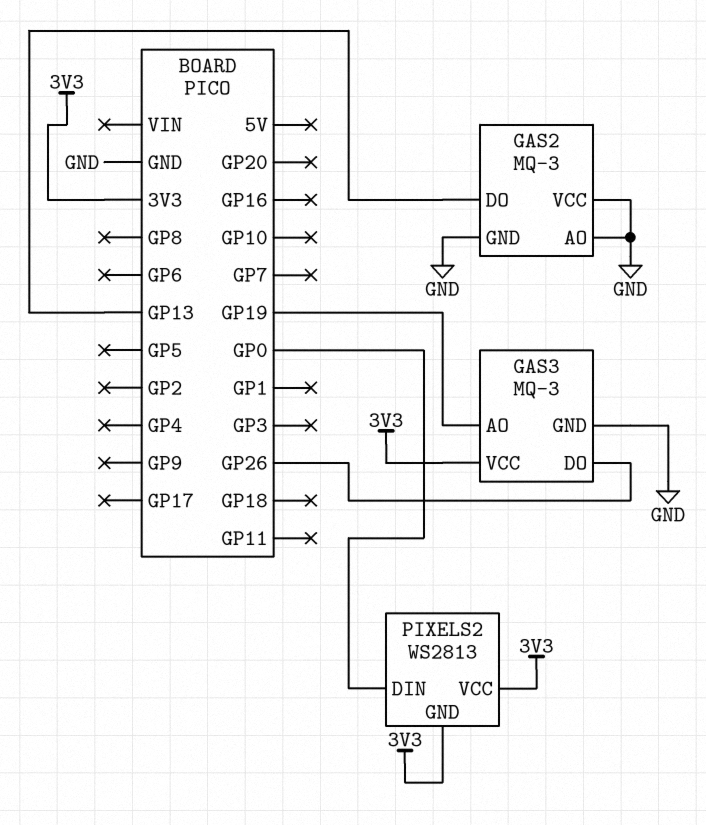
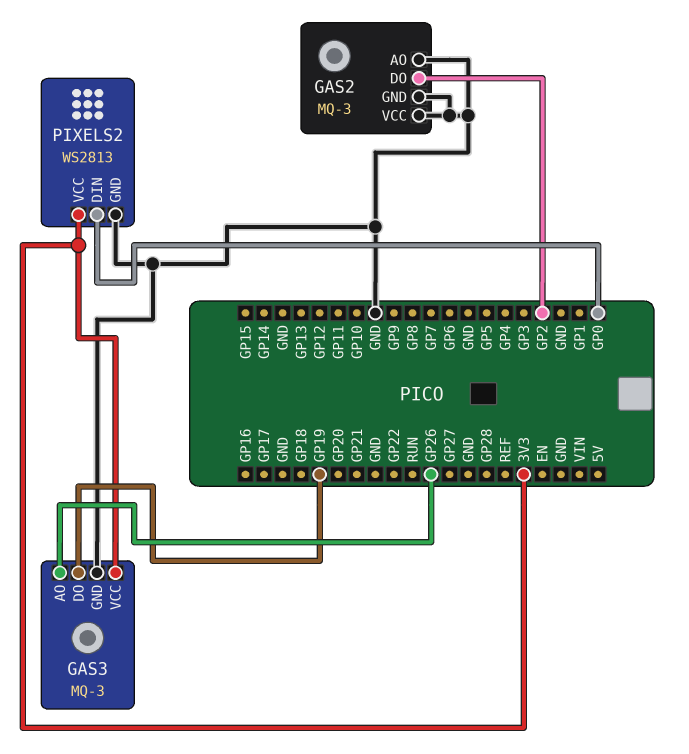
GAS2 pin DO: GP13 -> GP2
GAS3 pin AO: GP19 -> GP26
GAS3 pin DO: GP26 -> GP19
PIXELS2 pin GND: 3V3 -> GND

